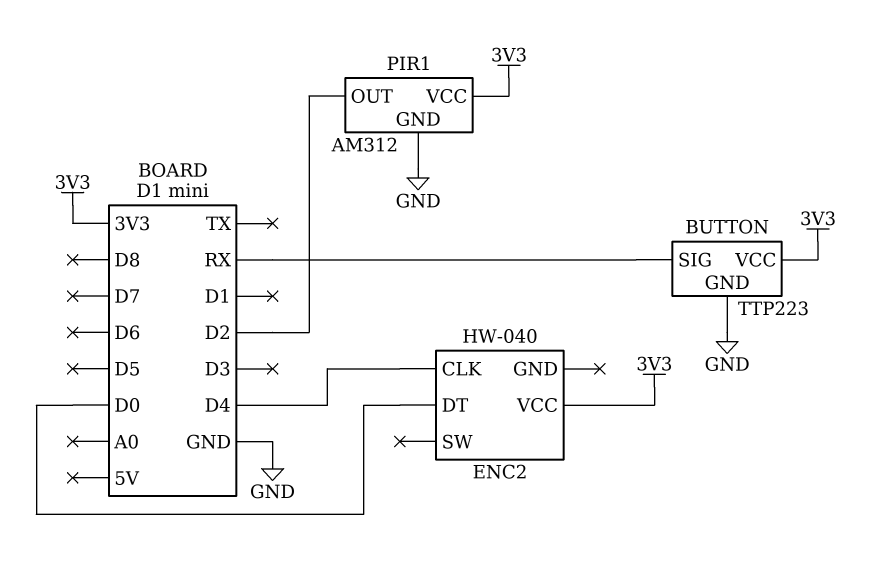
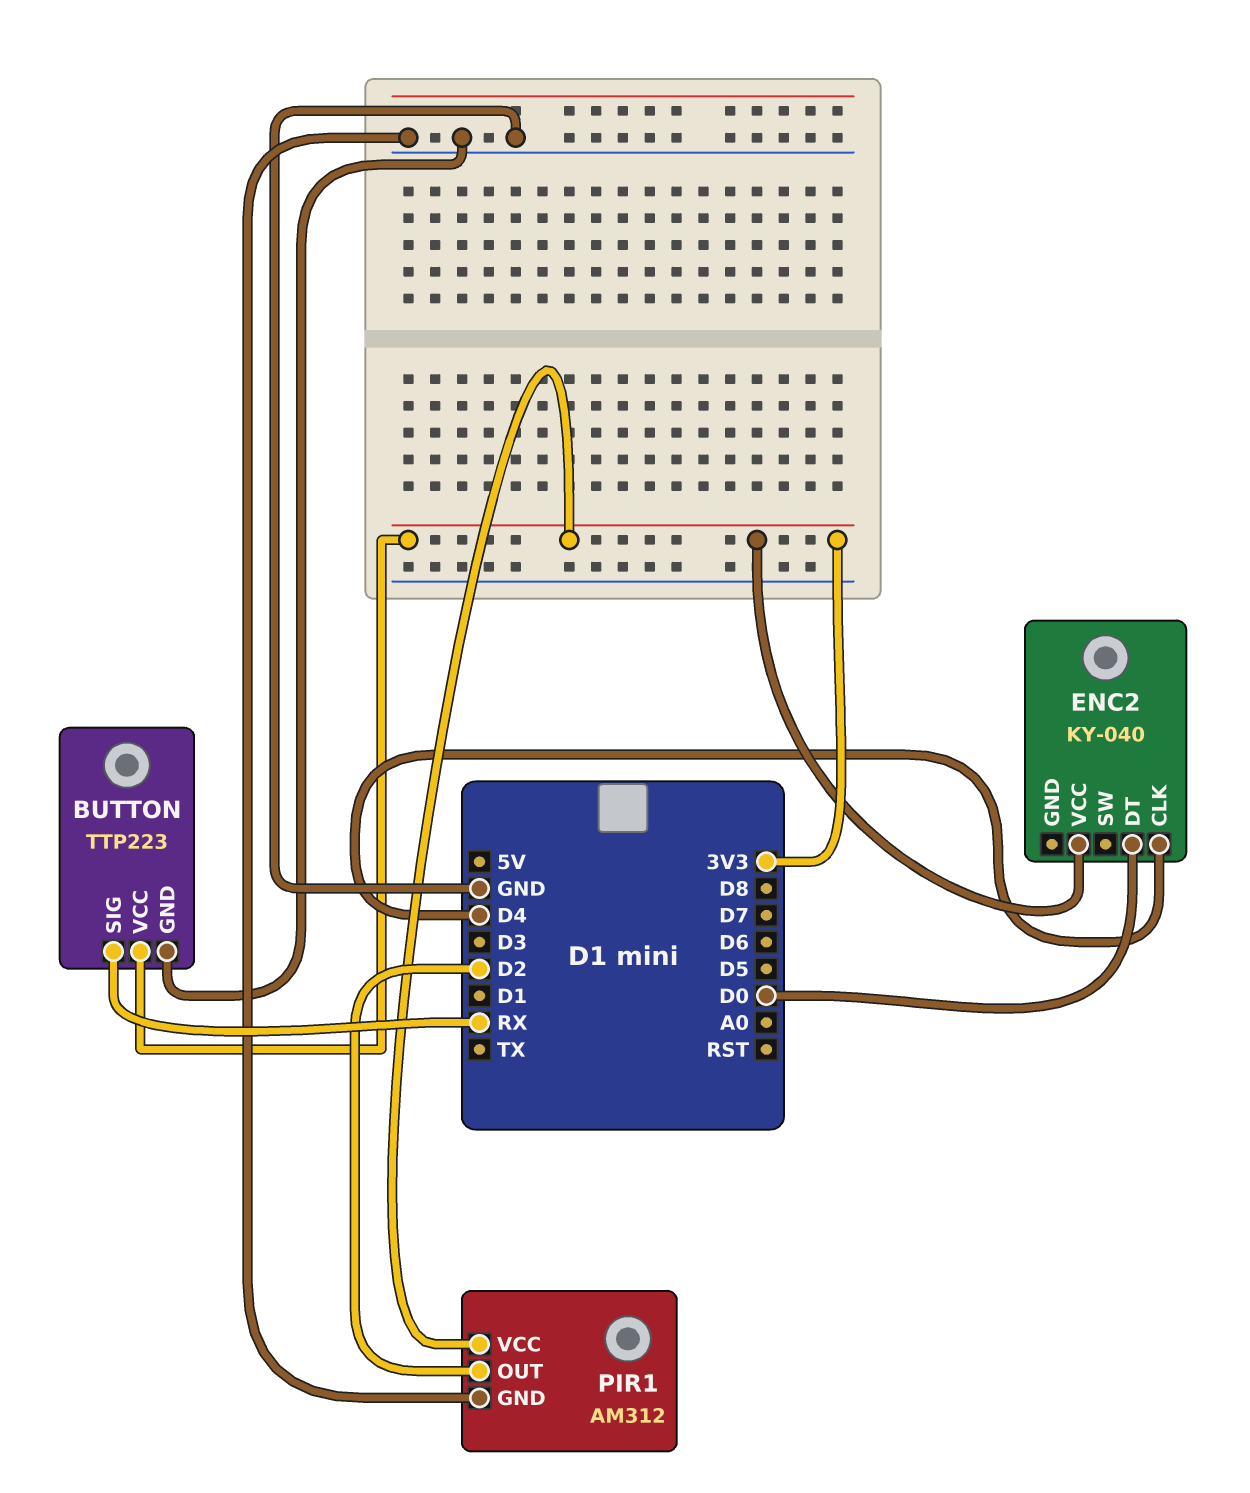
ENC2: HW-040 -> KY-040

